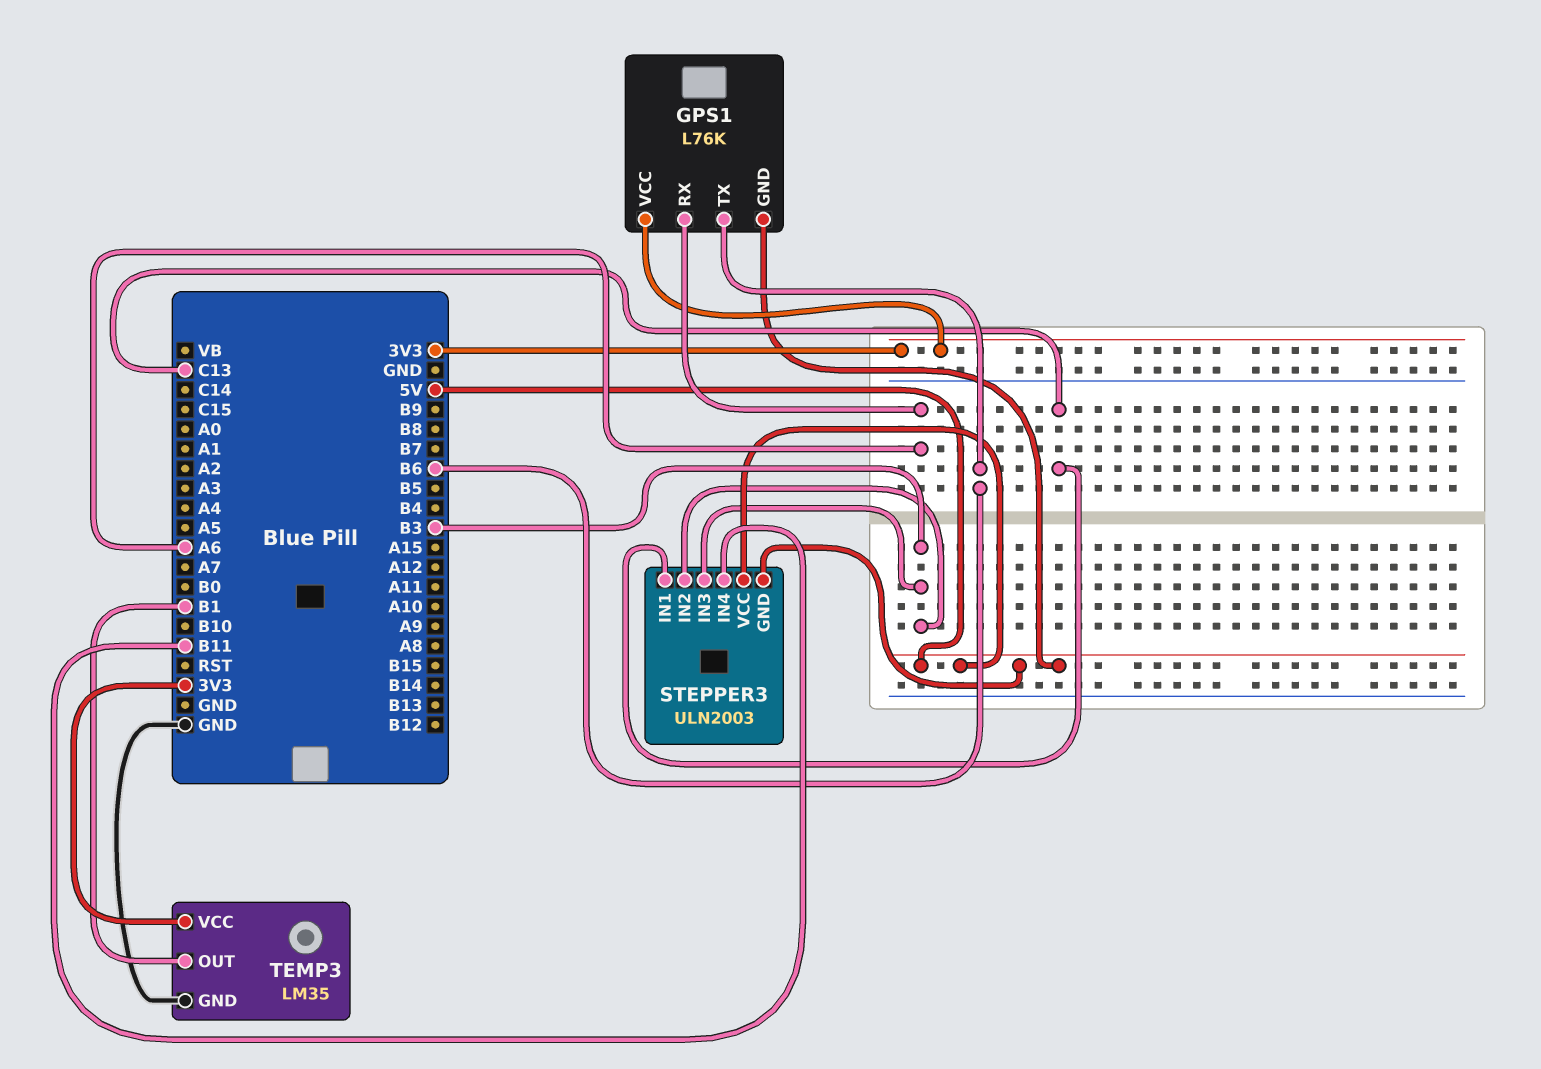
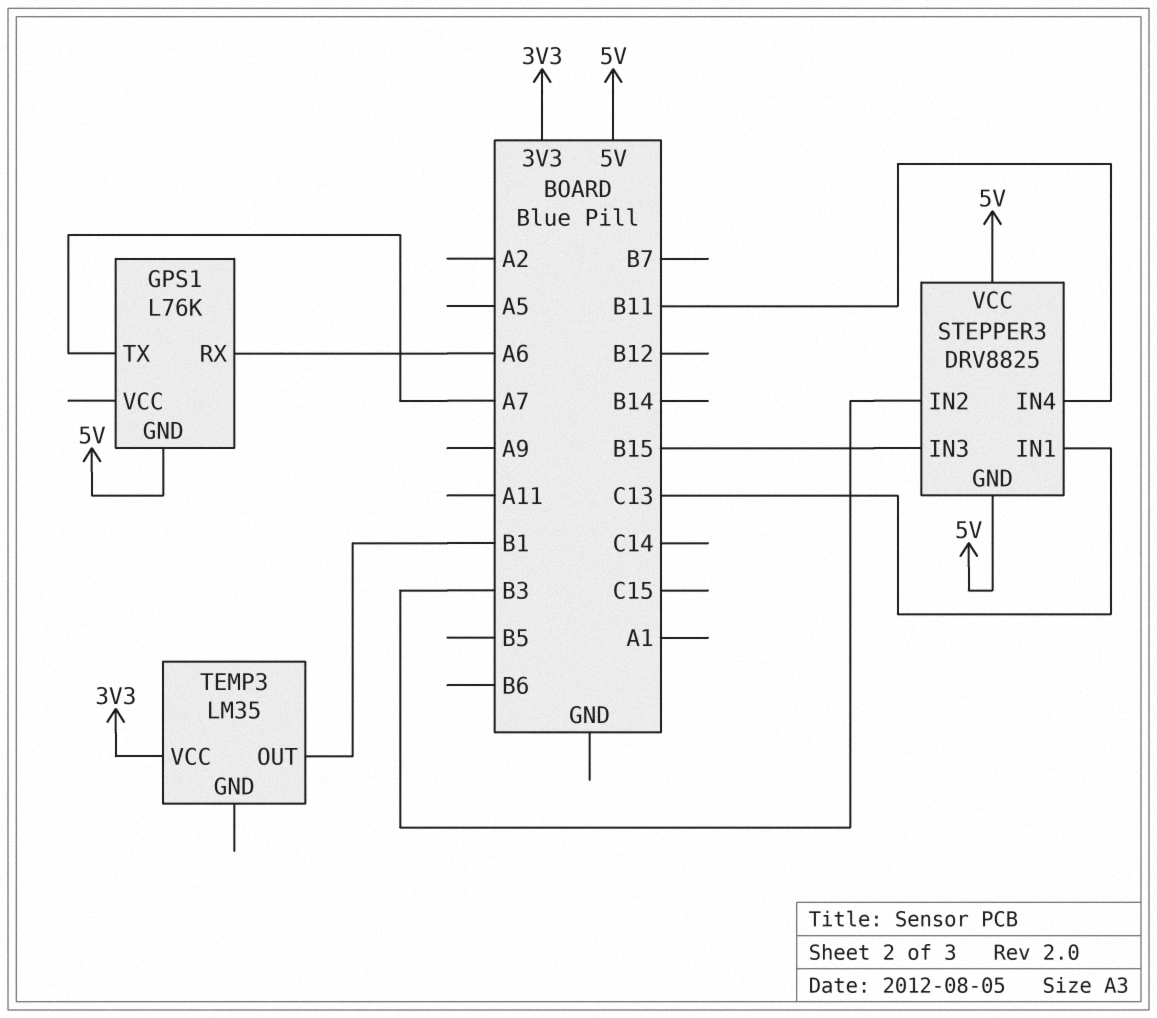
GPS1 pin TX: B6 -> A7
GPS1 pin VCC: 3V3 -> none
STEPPER3: ULN2003 -> DRV8825
STEPPER3 pin IN3: B3 -> B15
TEMP3 pin GND: GND -> none

